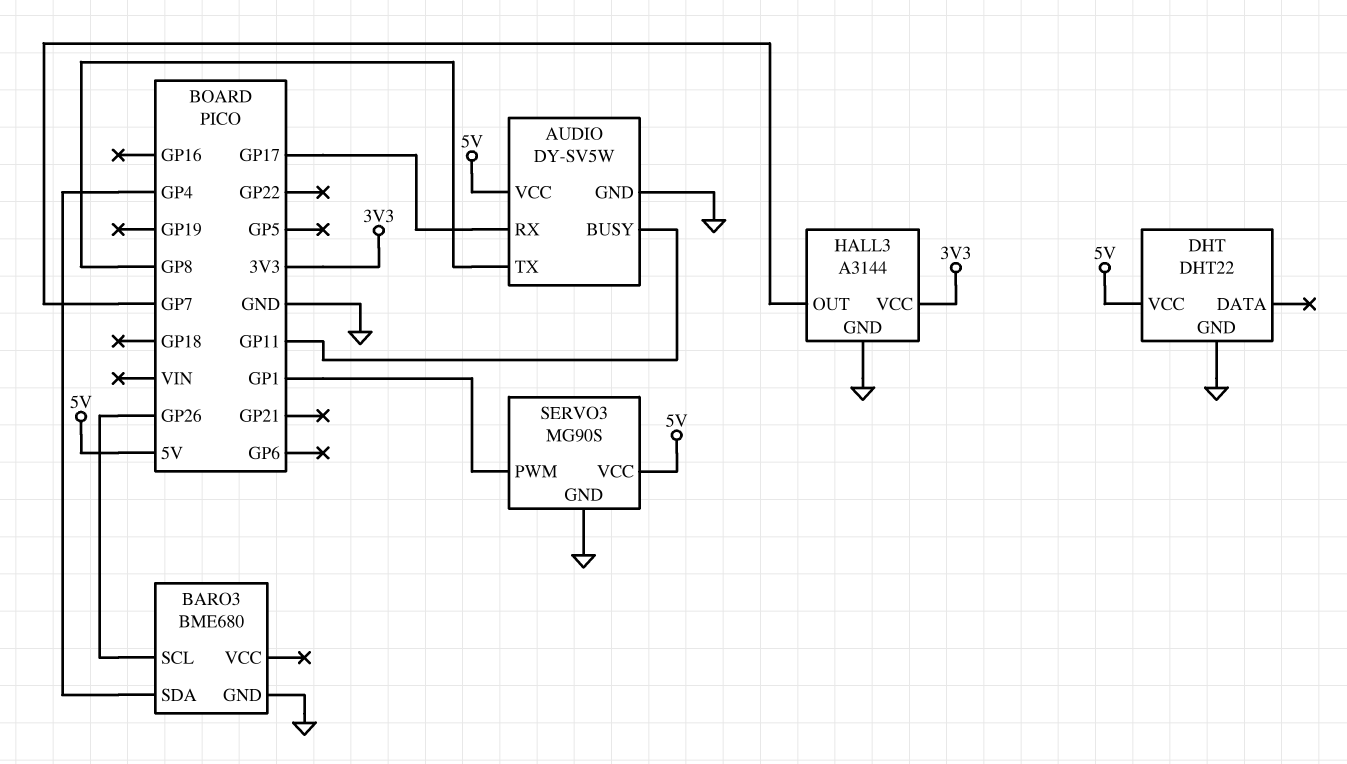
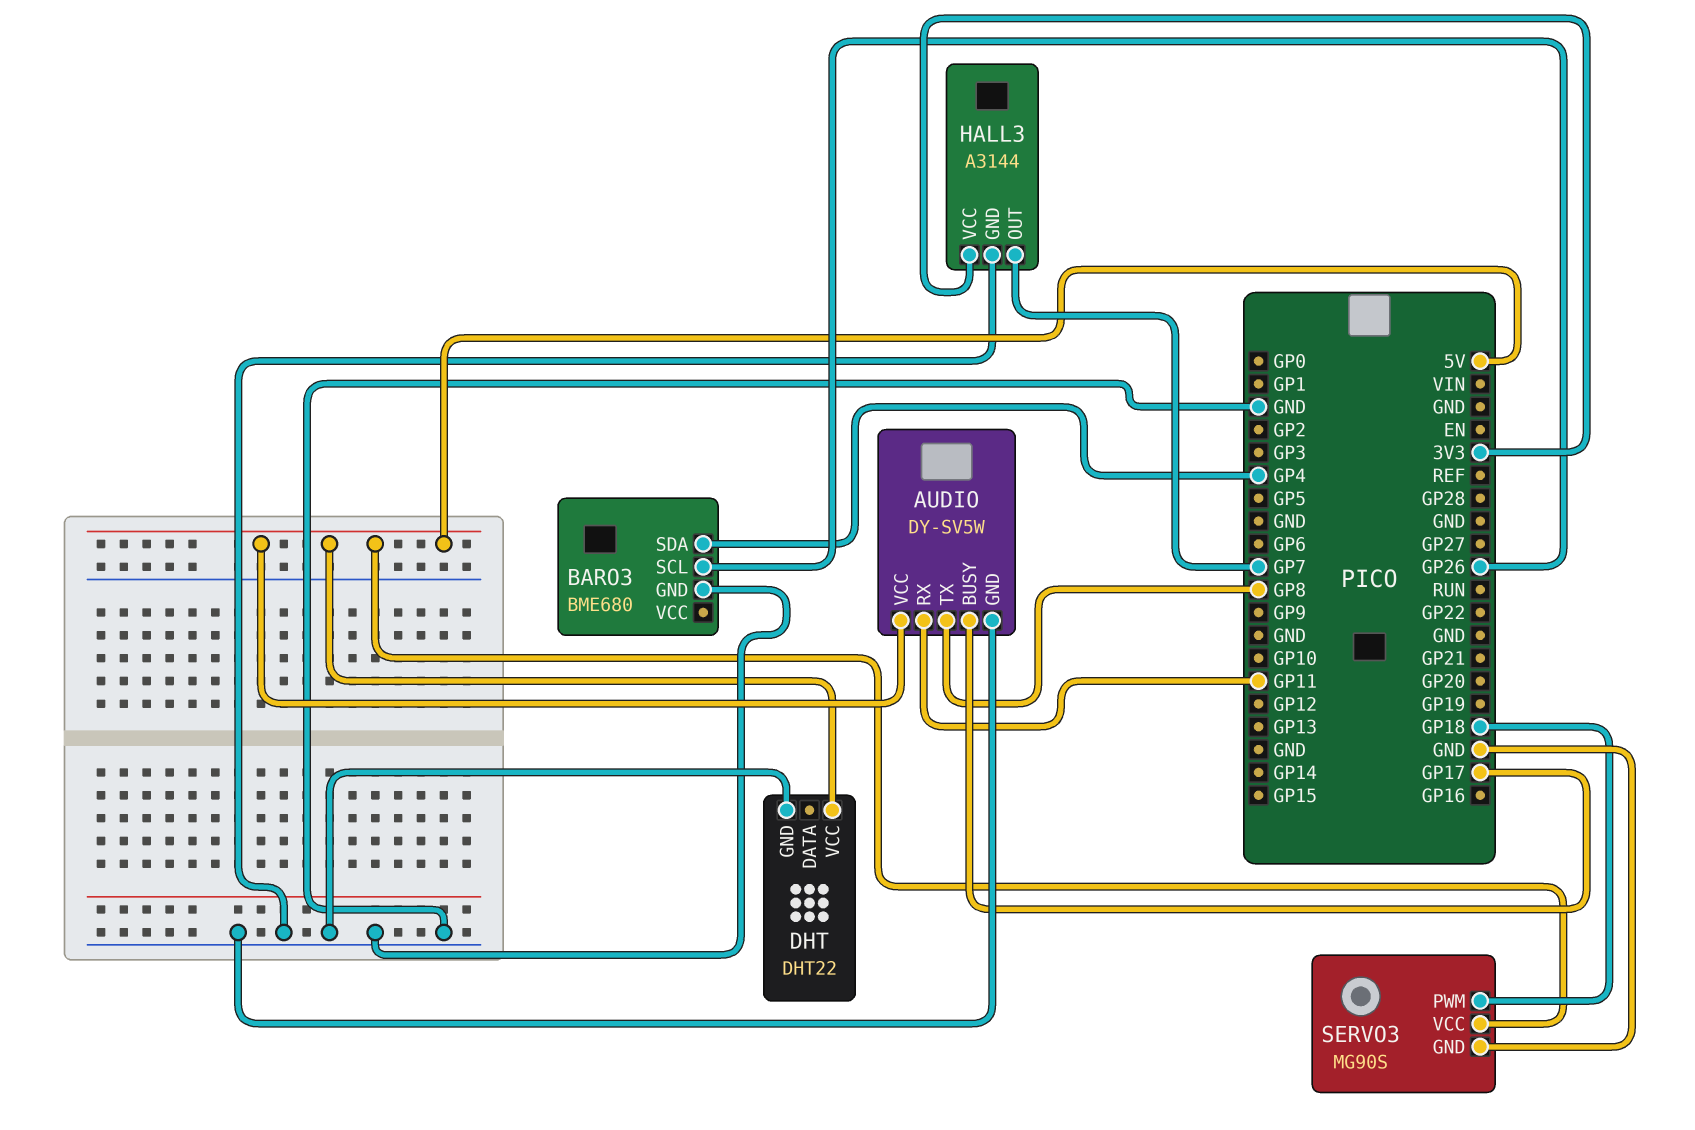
AUDIO pin BUSY: GP11 -> GP17
AUDIO pin RX: GP17 -> GP11
SERVO3 pin PWM: GP1 -> GP18

